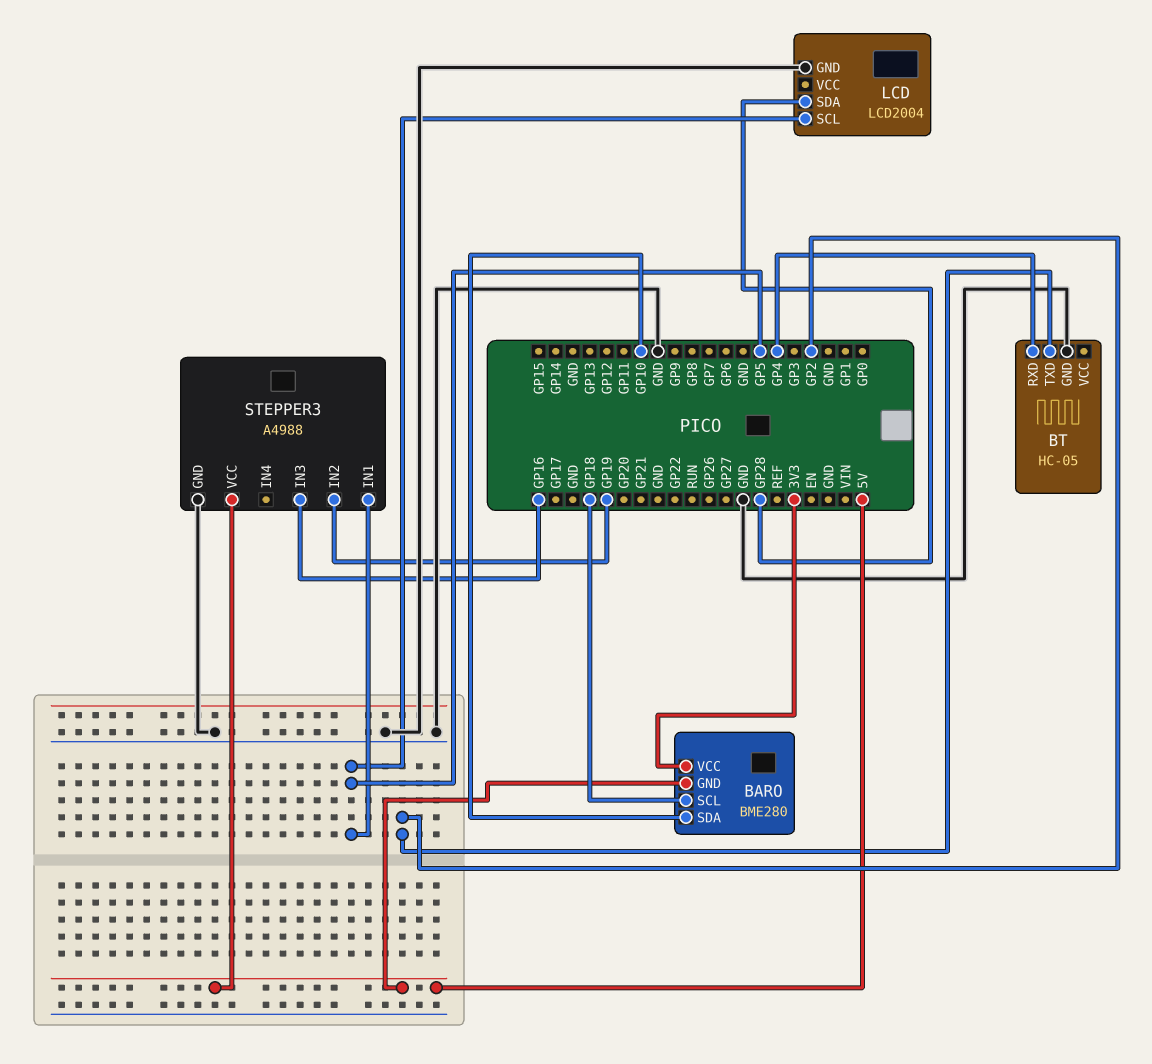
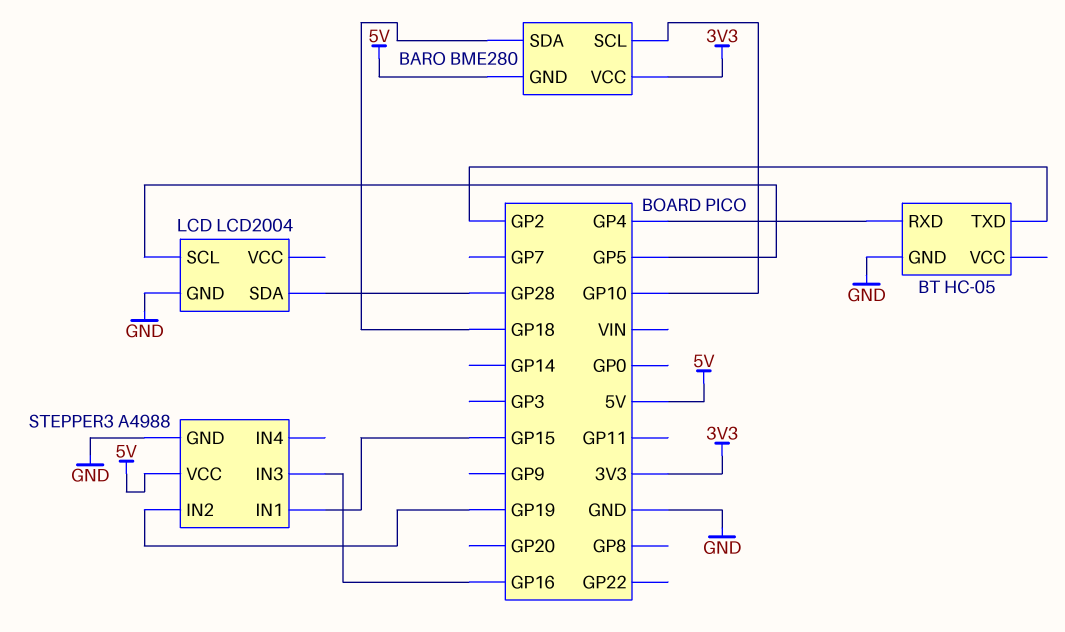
BARO pin SCL: GP18 -> GP10
BARO pin SDA: GP10 -> GP18
STEPPER3 pin IN1: GP5 -> GP15

